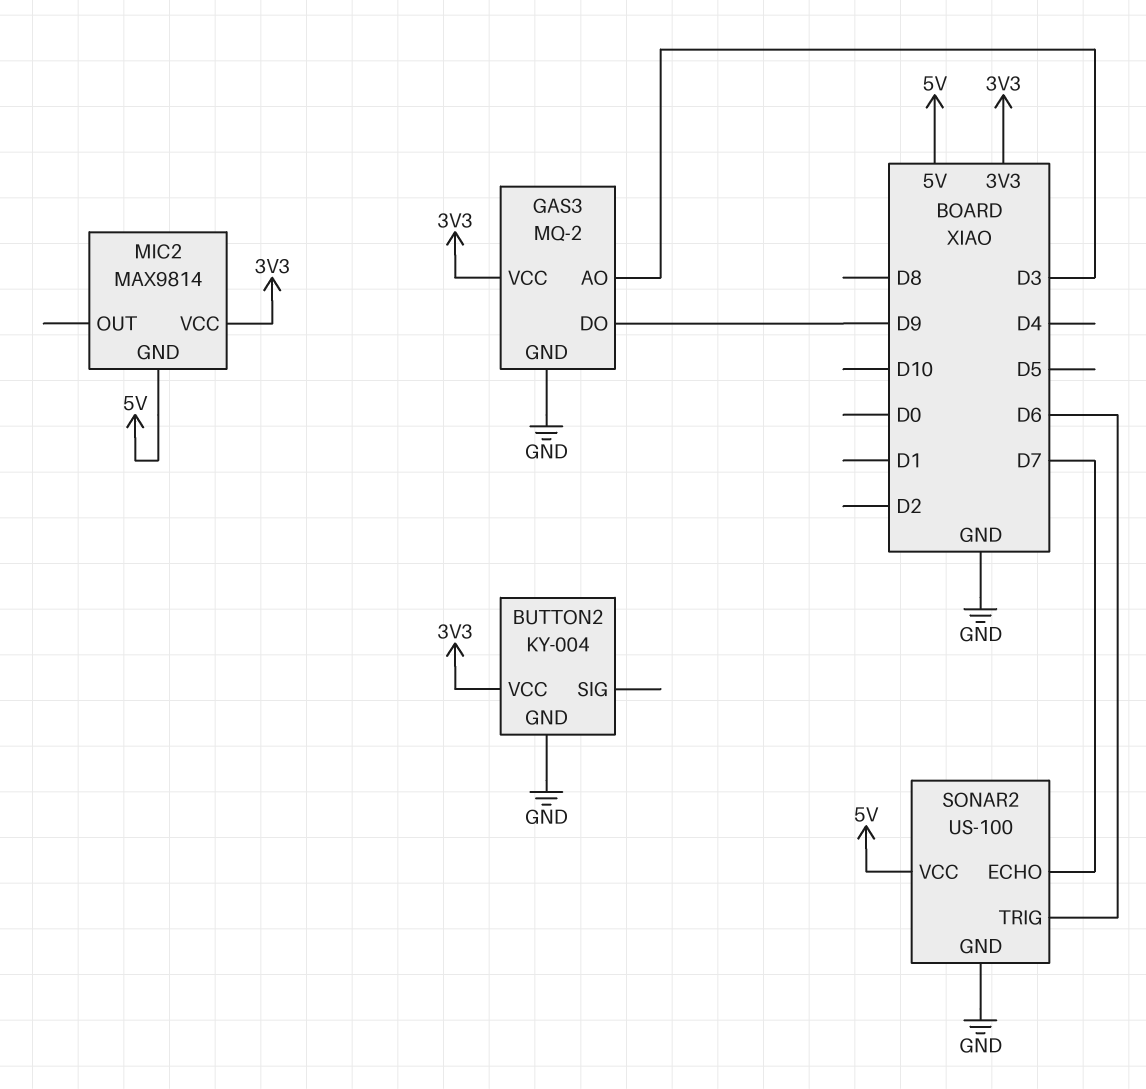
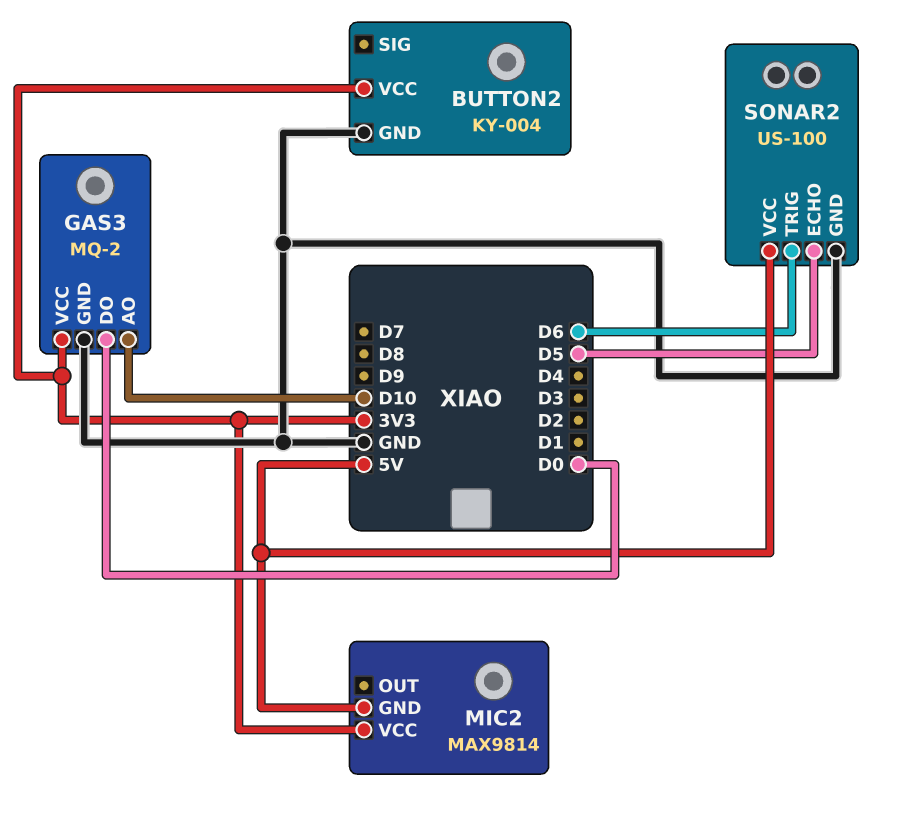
GAS3 pin AO: D3 -> D10
GAS3 pin DO: D9 -> D0
SONAR2 pin ECHO: D7 -> D5

